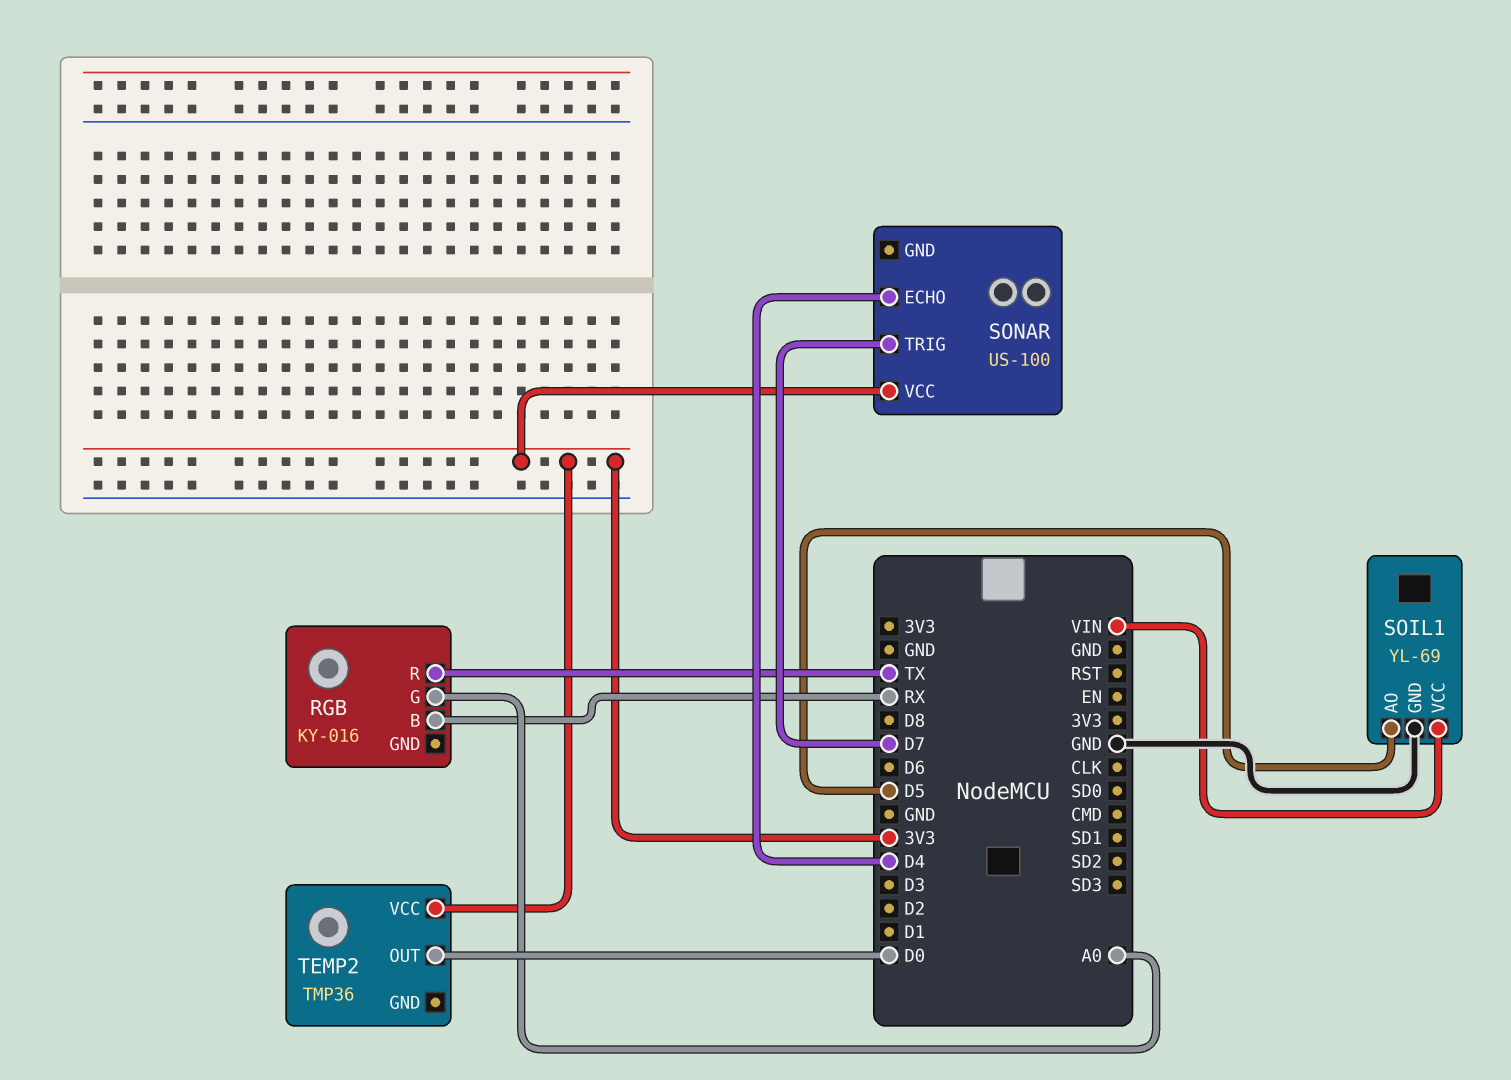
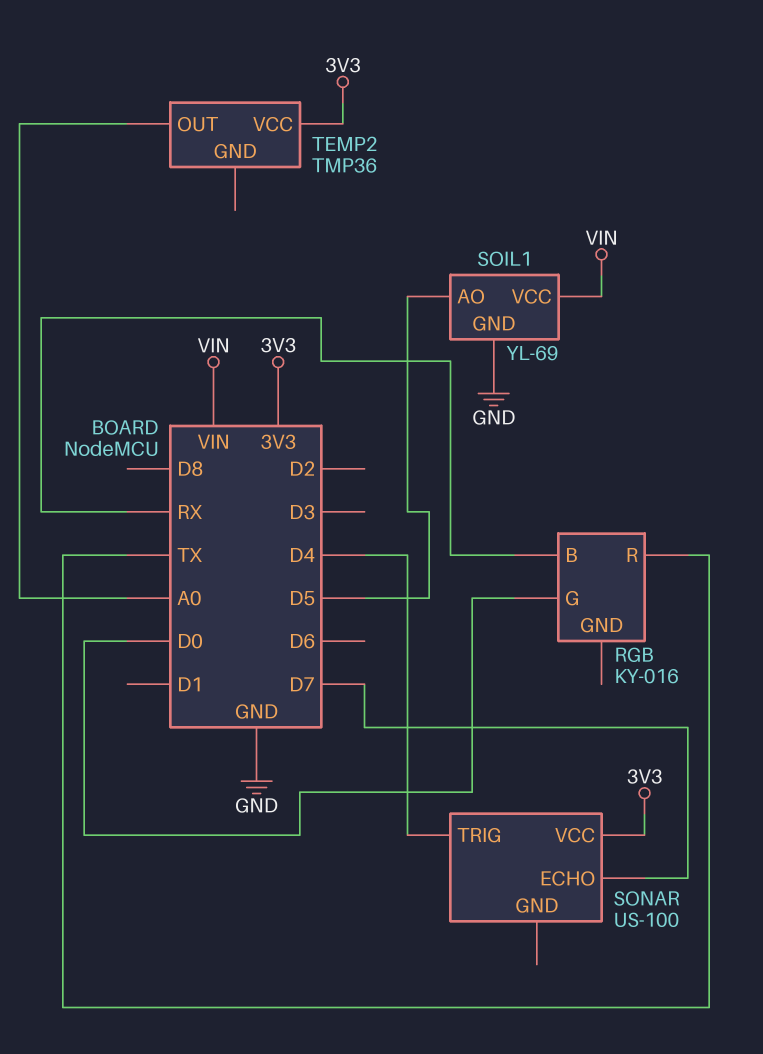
RGB pin G: A0 -> D0
SONAR pin ECHO: D4 -> D7
SONAR pin TRIG: D7 -> D4
TEMP2 pin OUT: D0 -> A0

